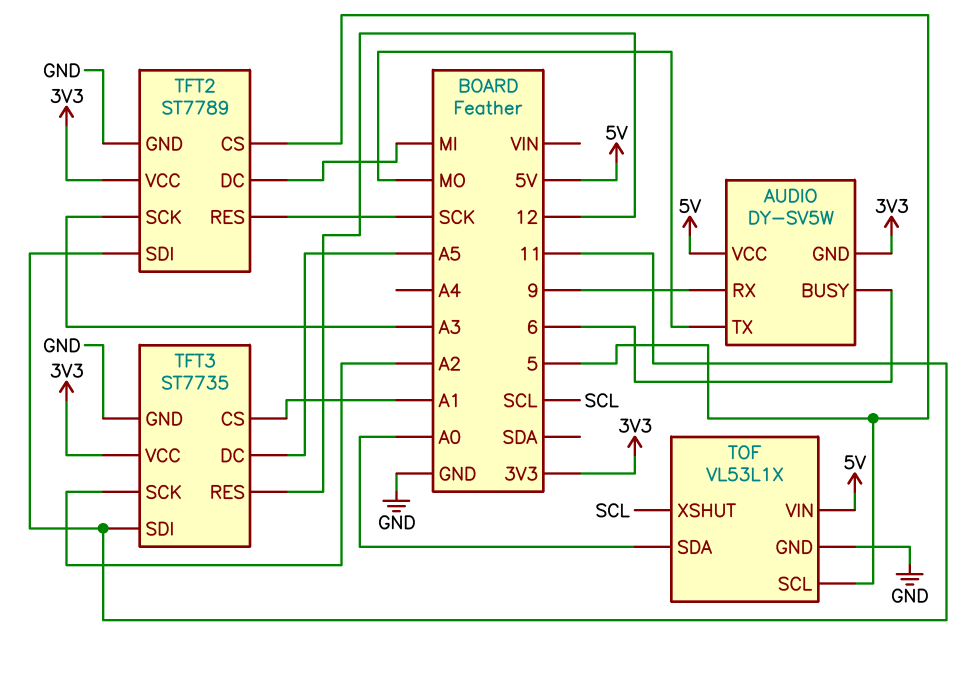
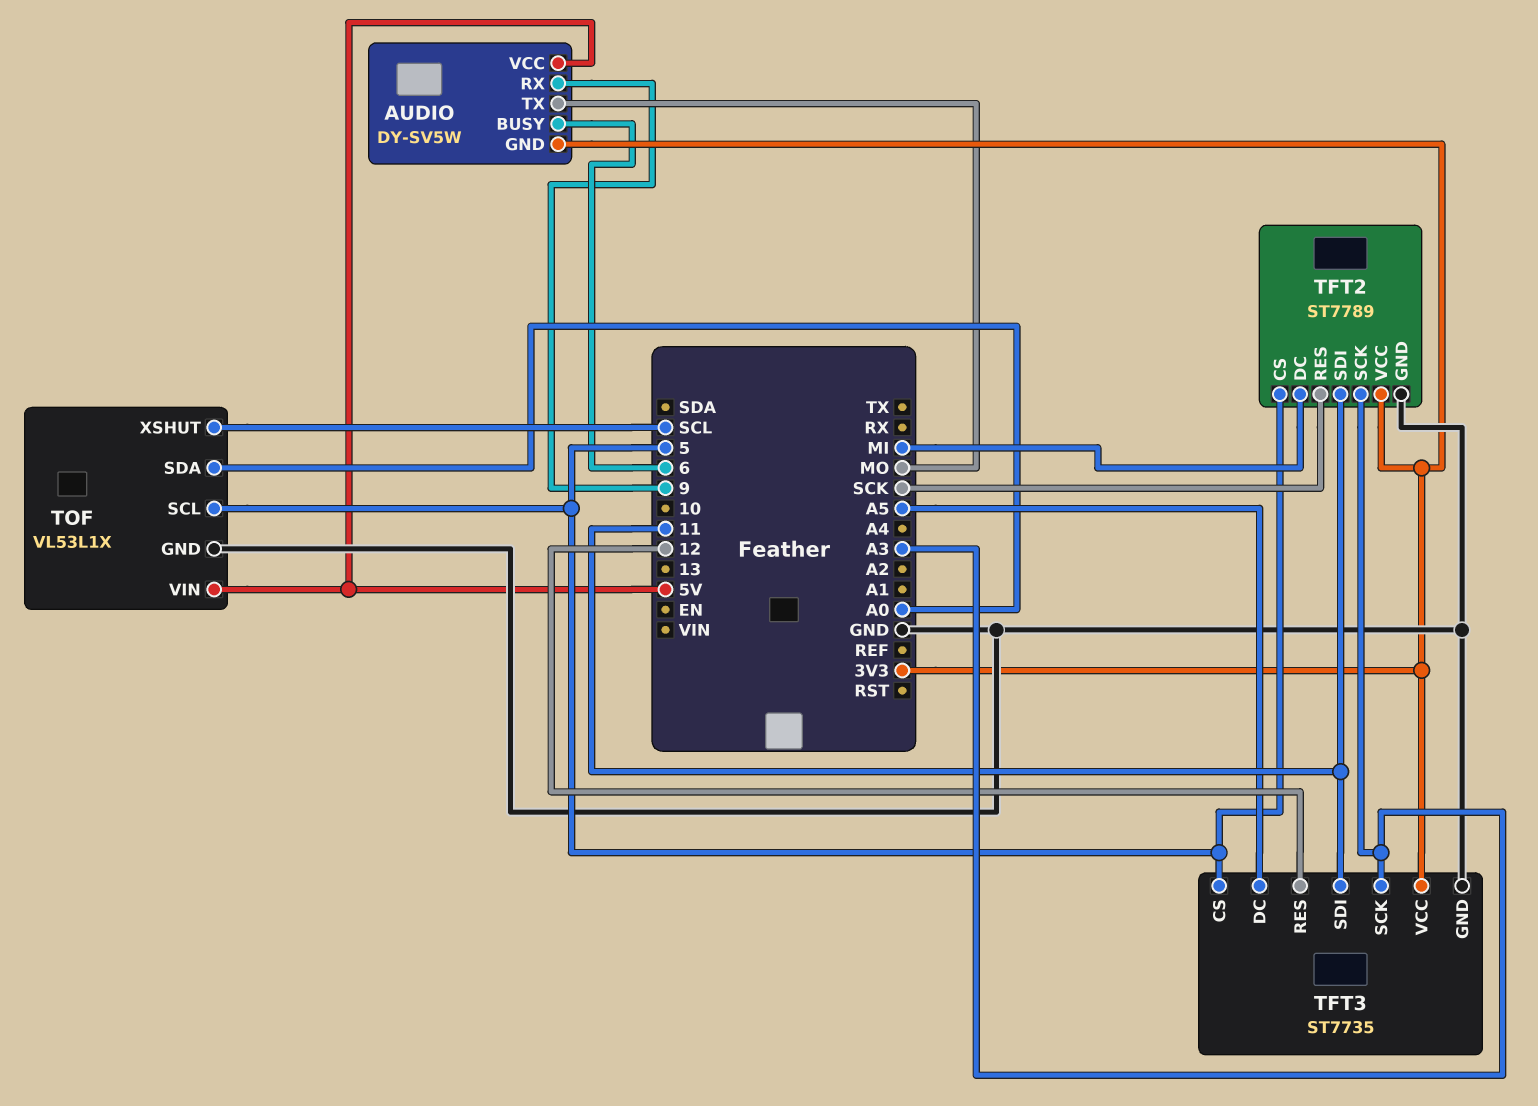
TFT3 pin CS: A1 -> 5
TFT3 pin SCK: A2 -> A3

